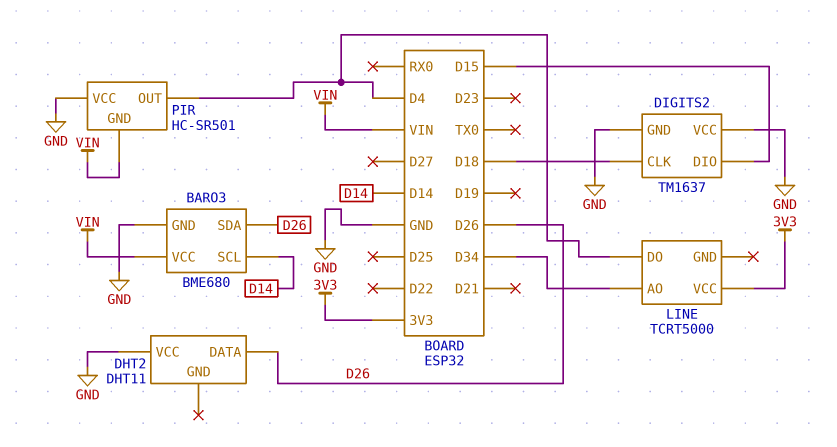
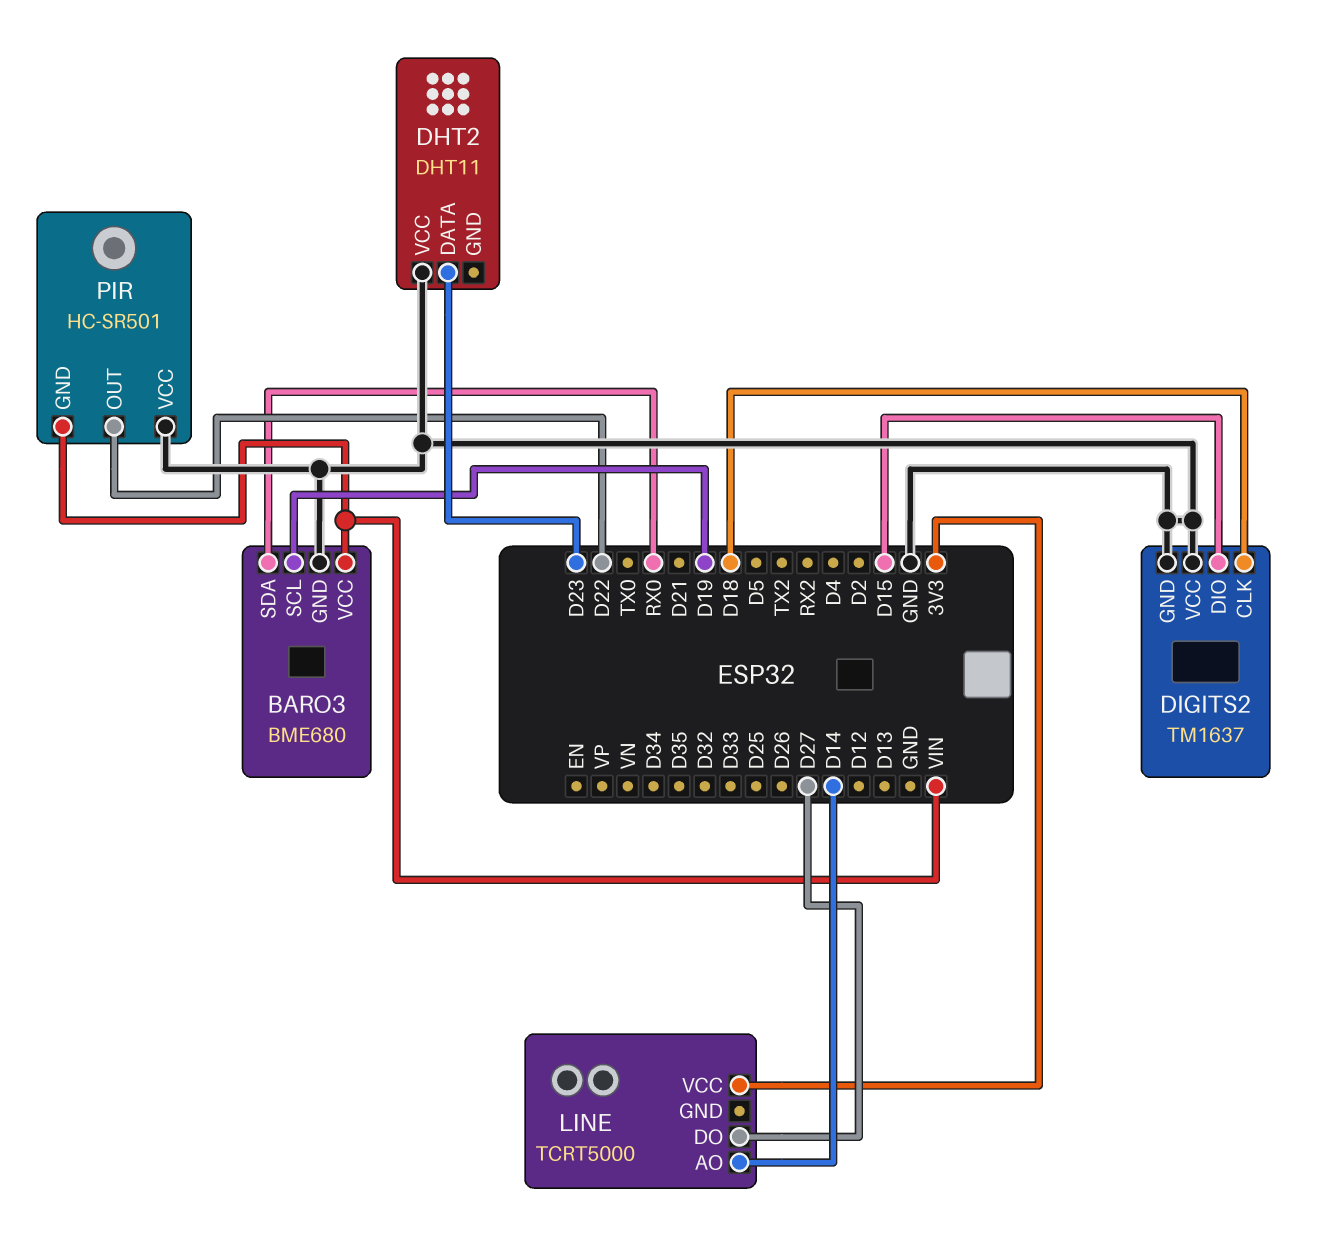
BARO3 pin SCL: D14 -> D19
BARO3 pin SDA: D26 -> RX0
DHT2 pin DATA: D26 -> D23
LINE pin AO: D34 -> D14
LINE pin DO: D4 -> D27
PIR pin OUT: D4 -> D22

